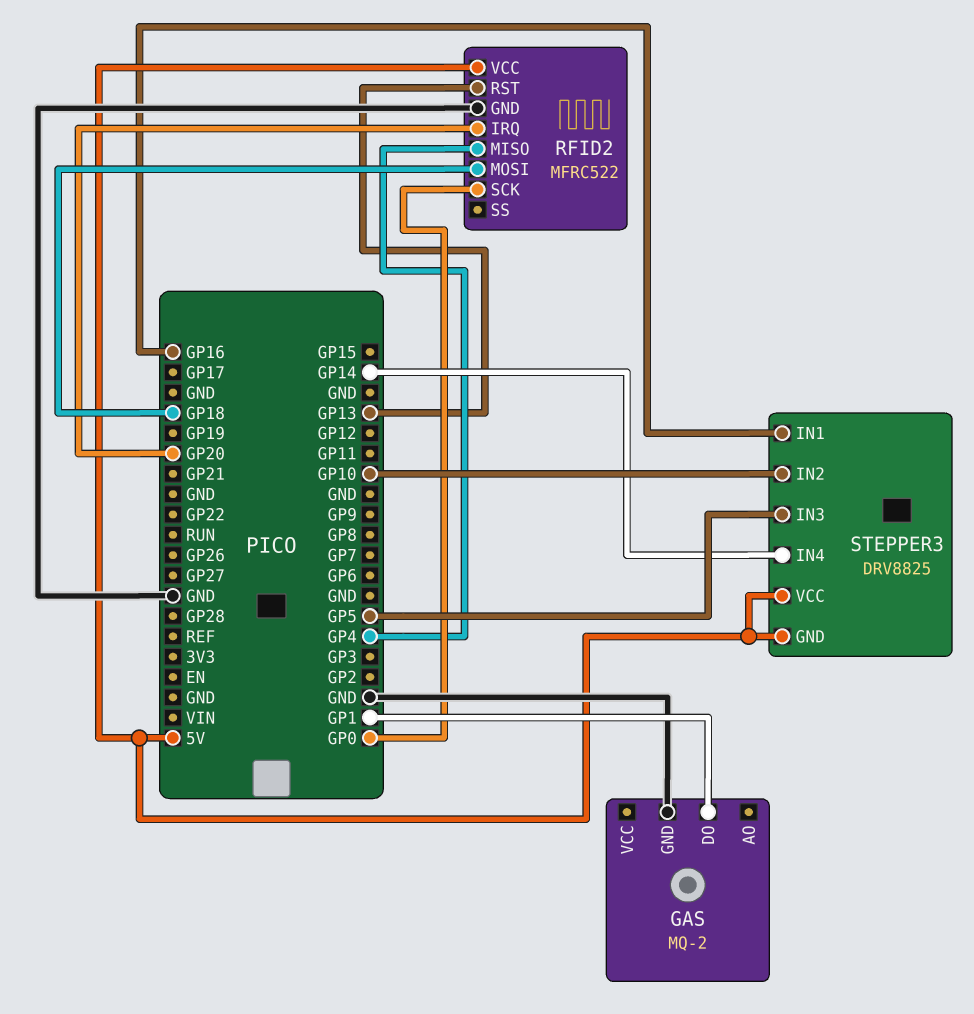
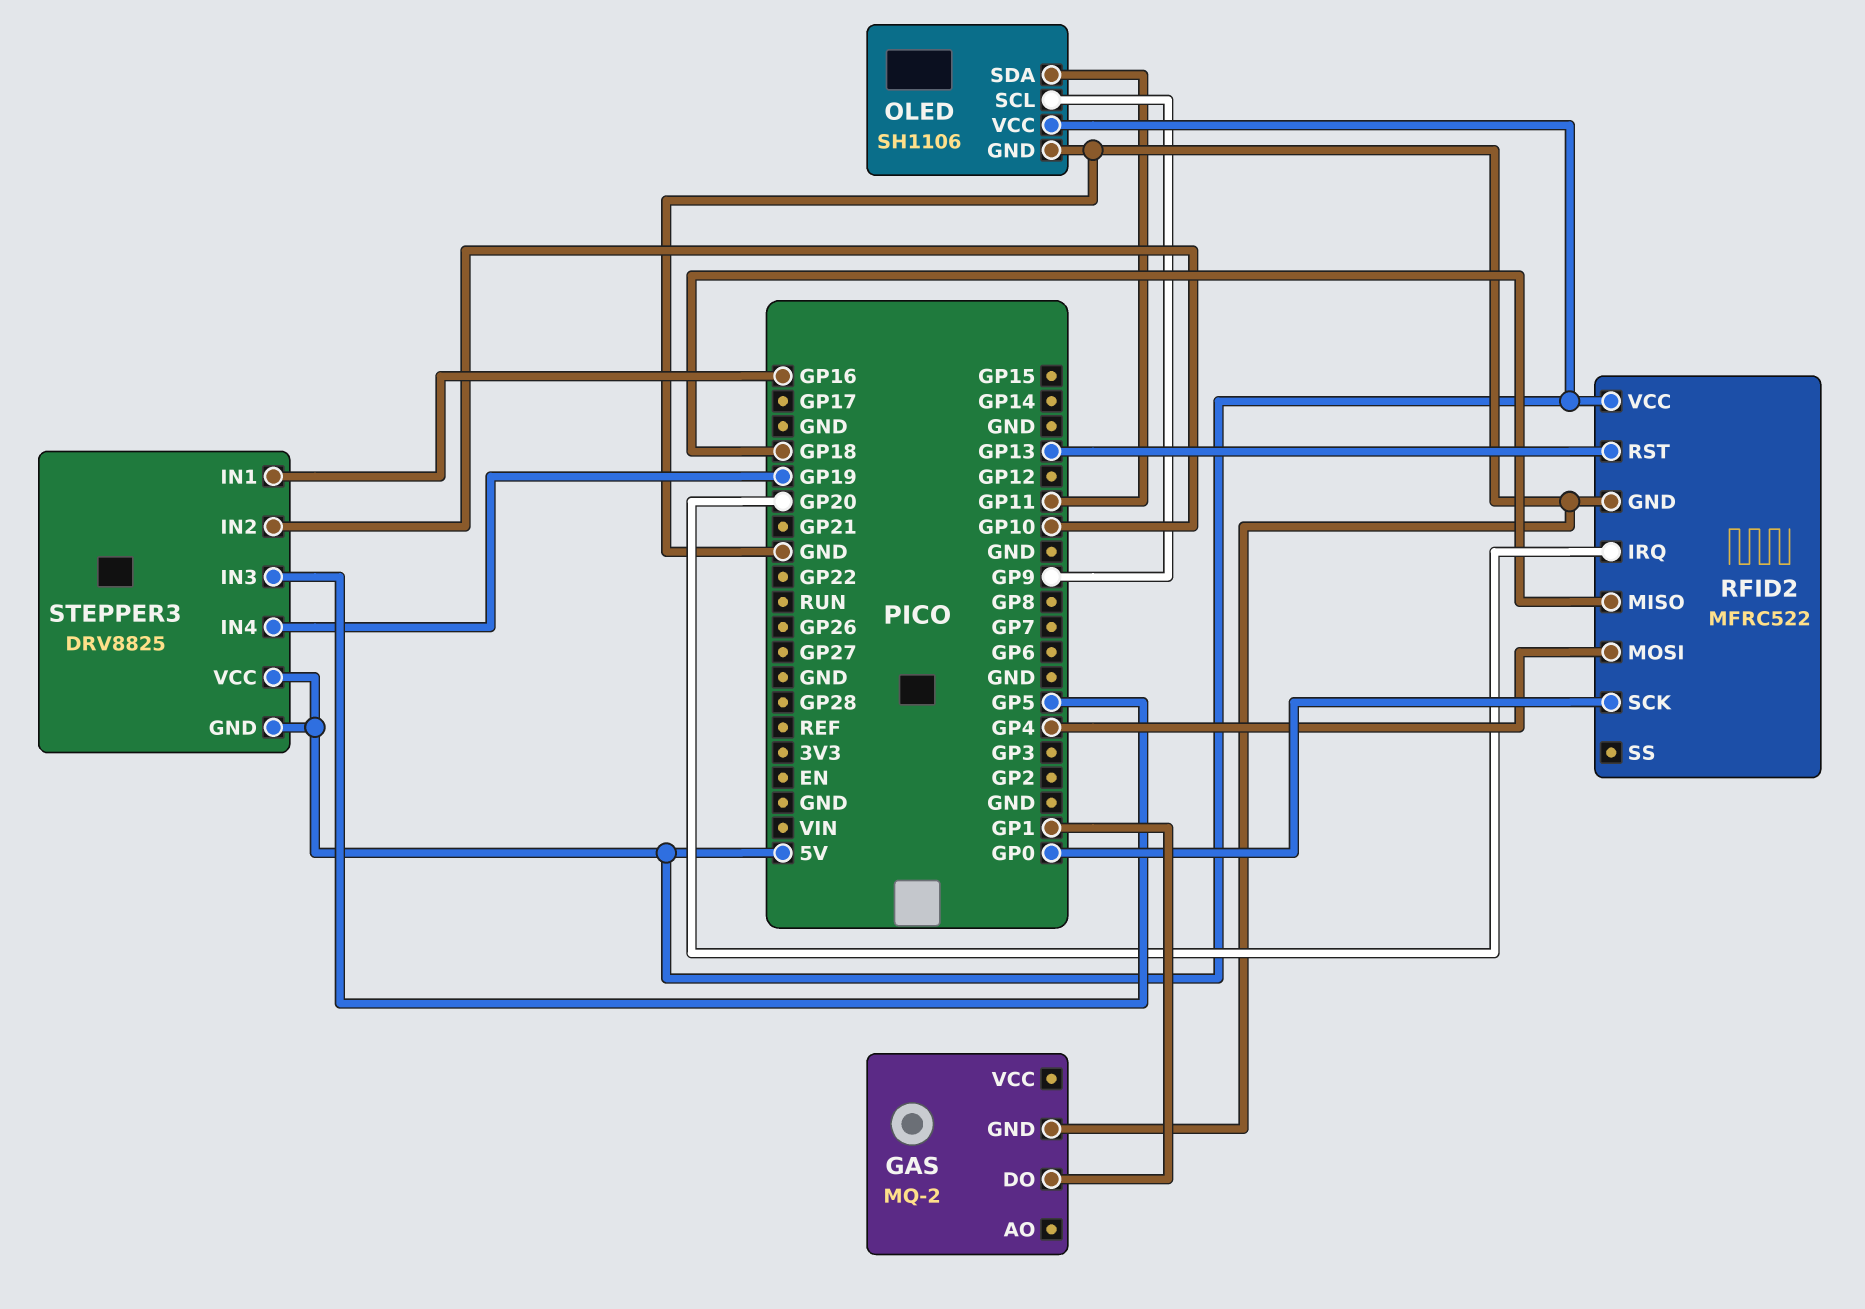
OLED: none -> SH1106
OLED pin GND: none -> GND
OLED pin SCL: none -> GP9
OLED pin SDA: none -> GP11
OLED pin VCC: none -> 5V
RFID2 pin MISO: GP4 -> GP18
RFID2 pin MOSI: GP18 -> GP4
STEPPER3 pin IN4: GP14 -> GP19

